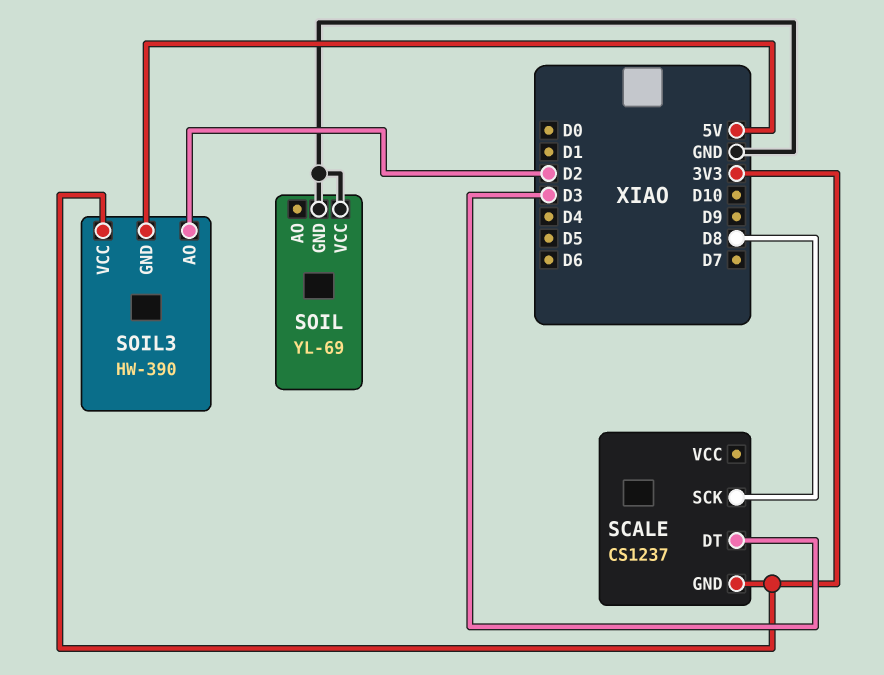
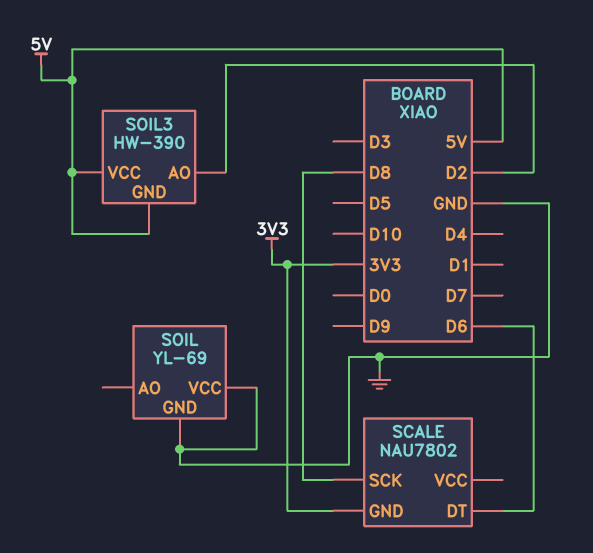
SCALE: CS1237 -> NAU7802
SCALE pin DT: D3 -> D6
SOIL3 pin VCC: 3V3 -> 5V

